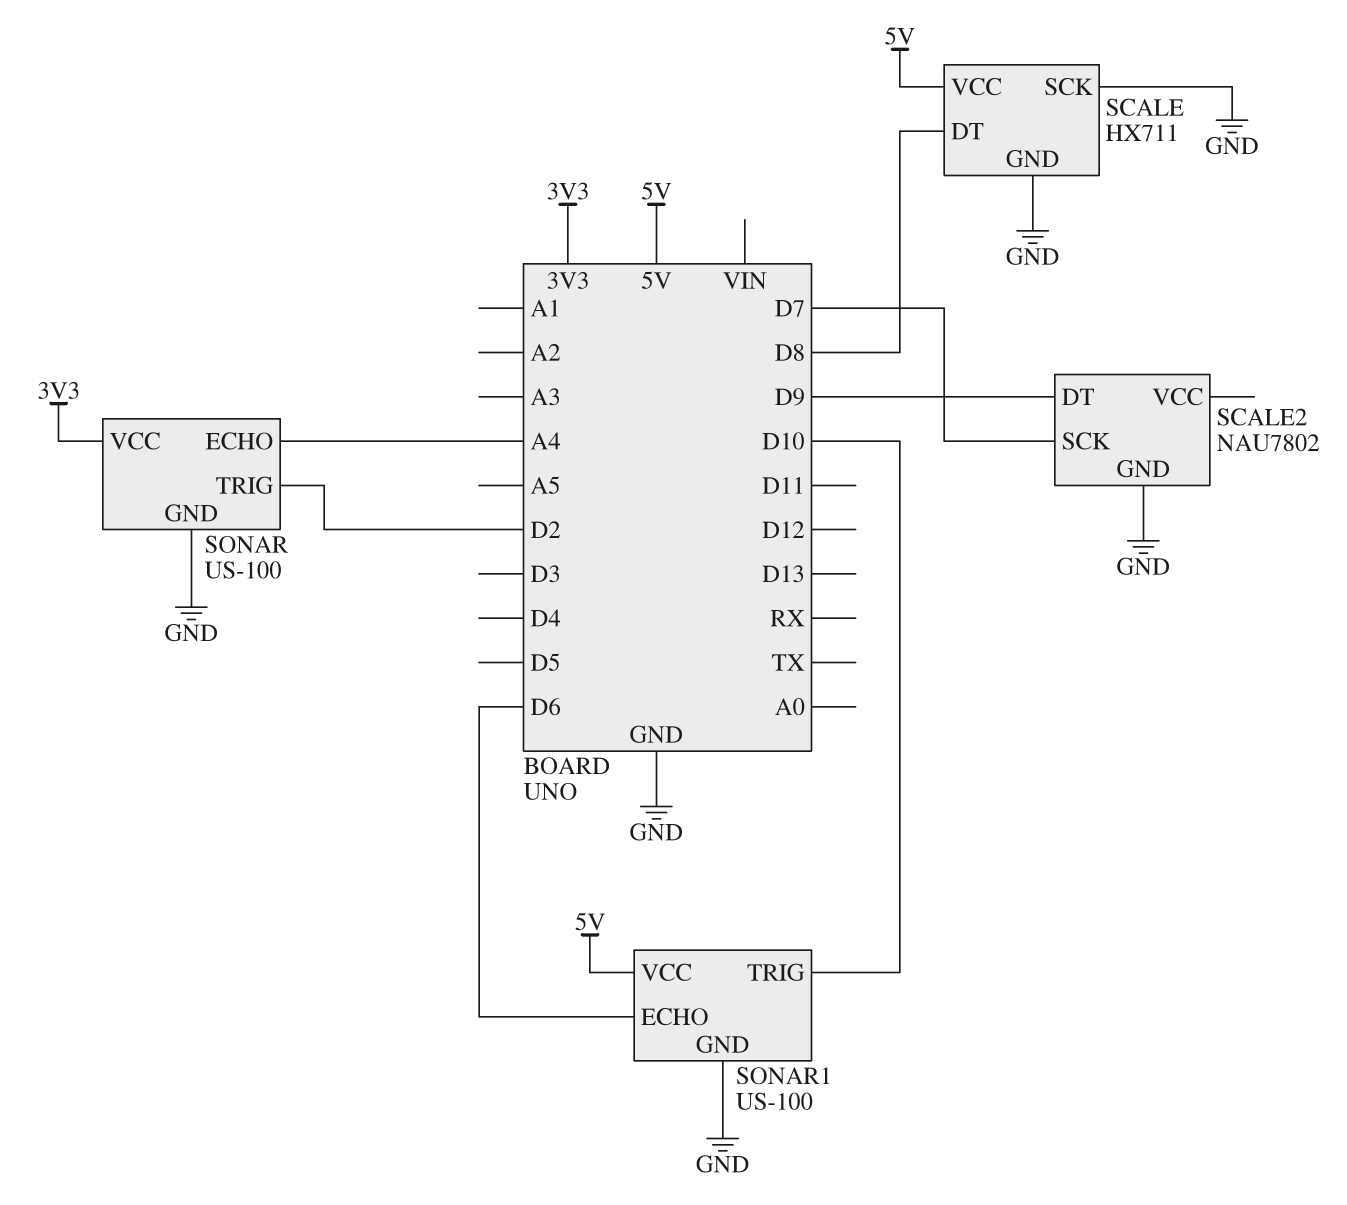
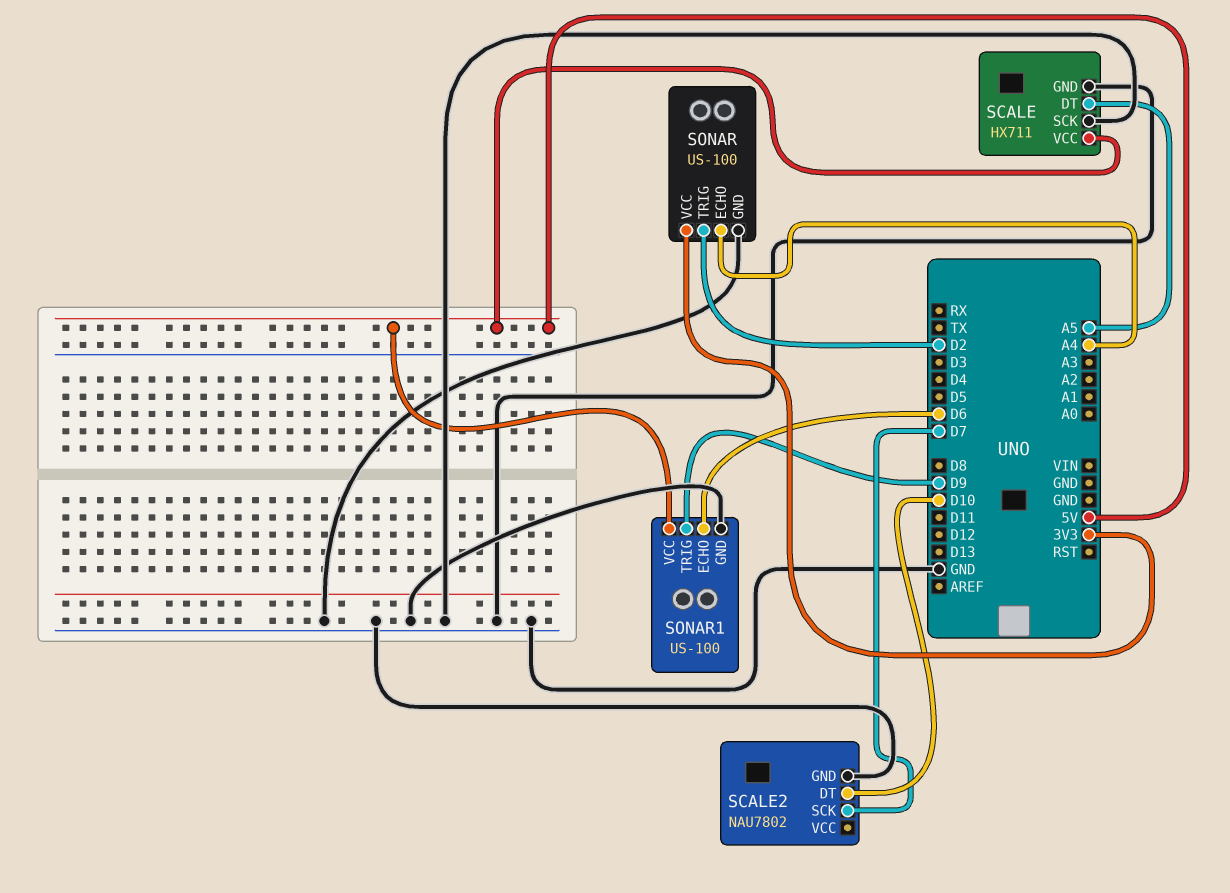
SCALE pin DT: D8 -> A5
SCALE2 pin DT: D9 -> D10
SONAR1 pin TRIG: D10 -> D9

